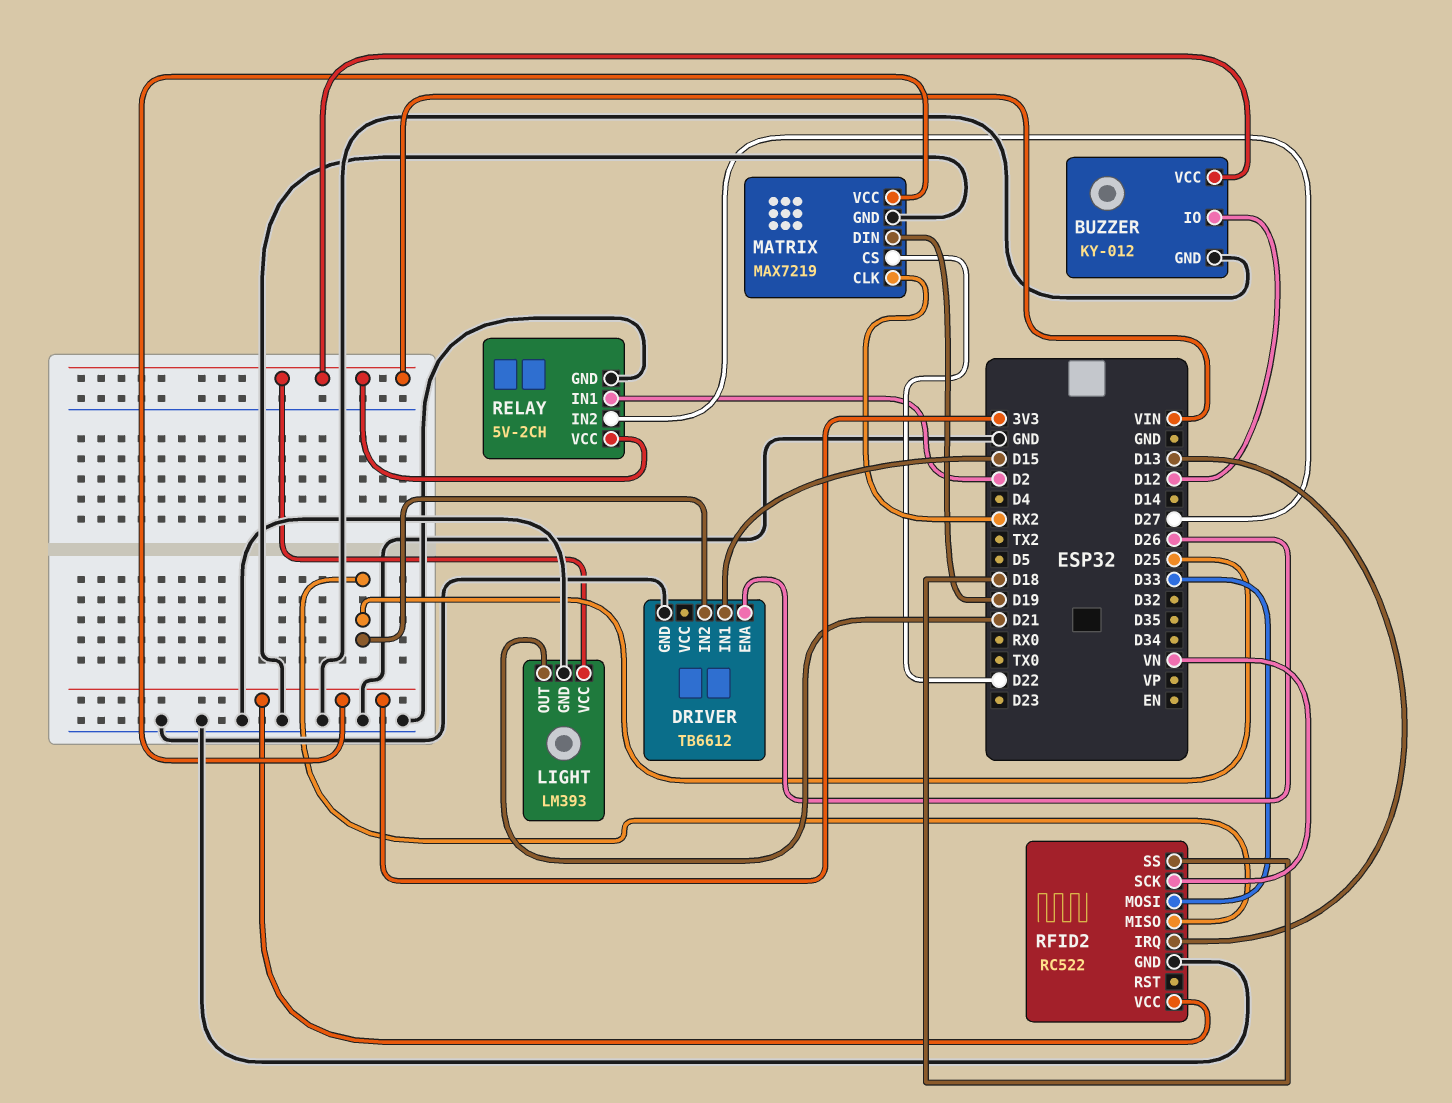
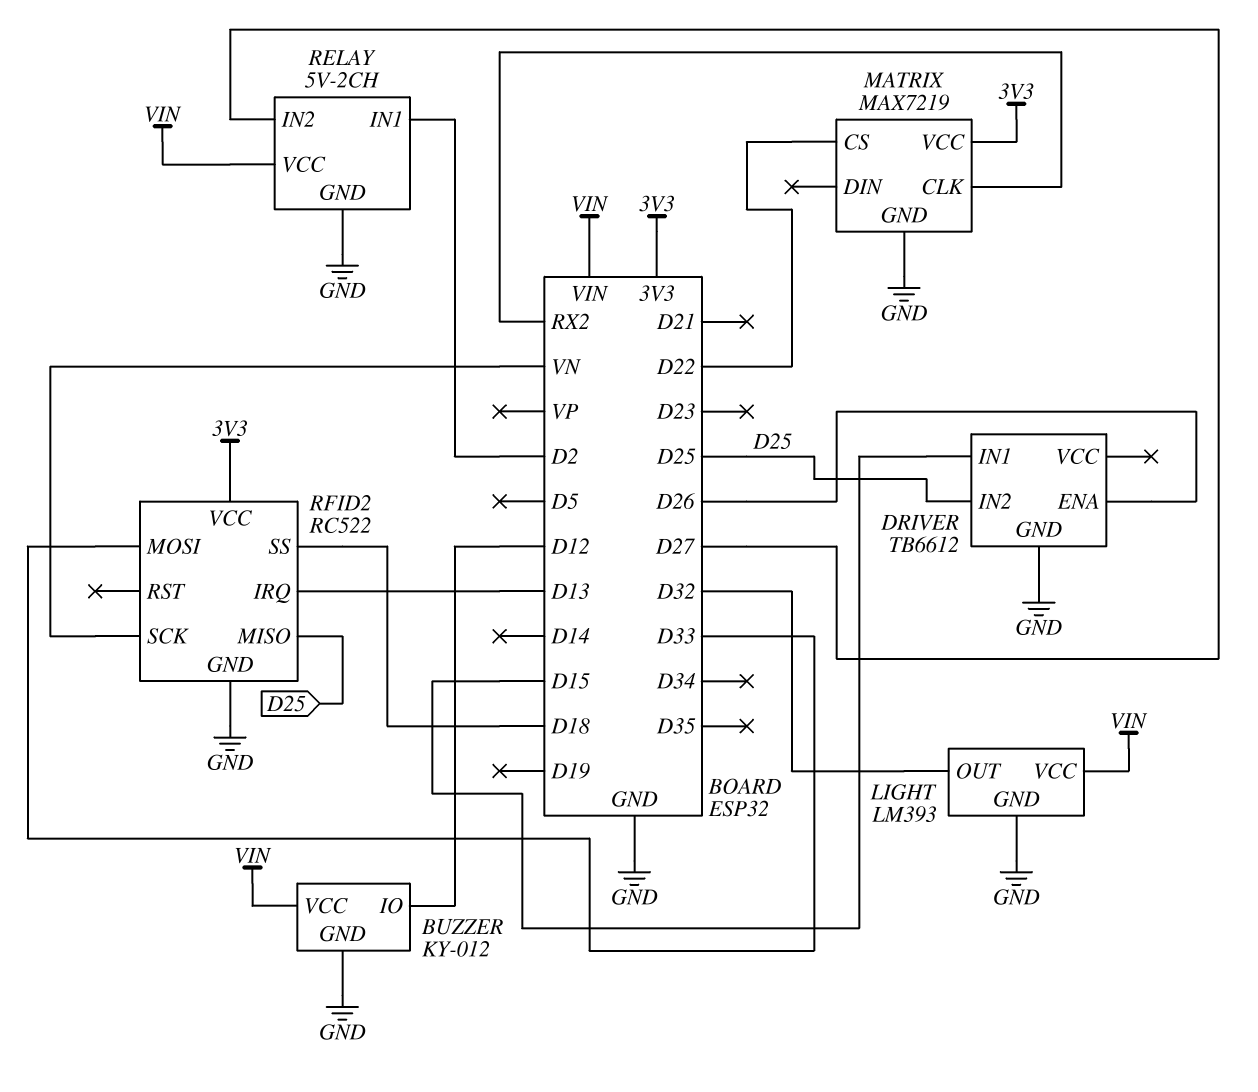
LIGHT pin OUT: D21 -> D32
MATRIX pin DIN: D19 -> none

